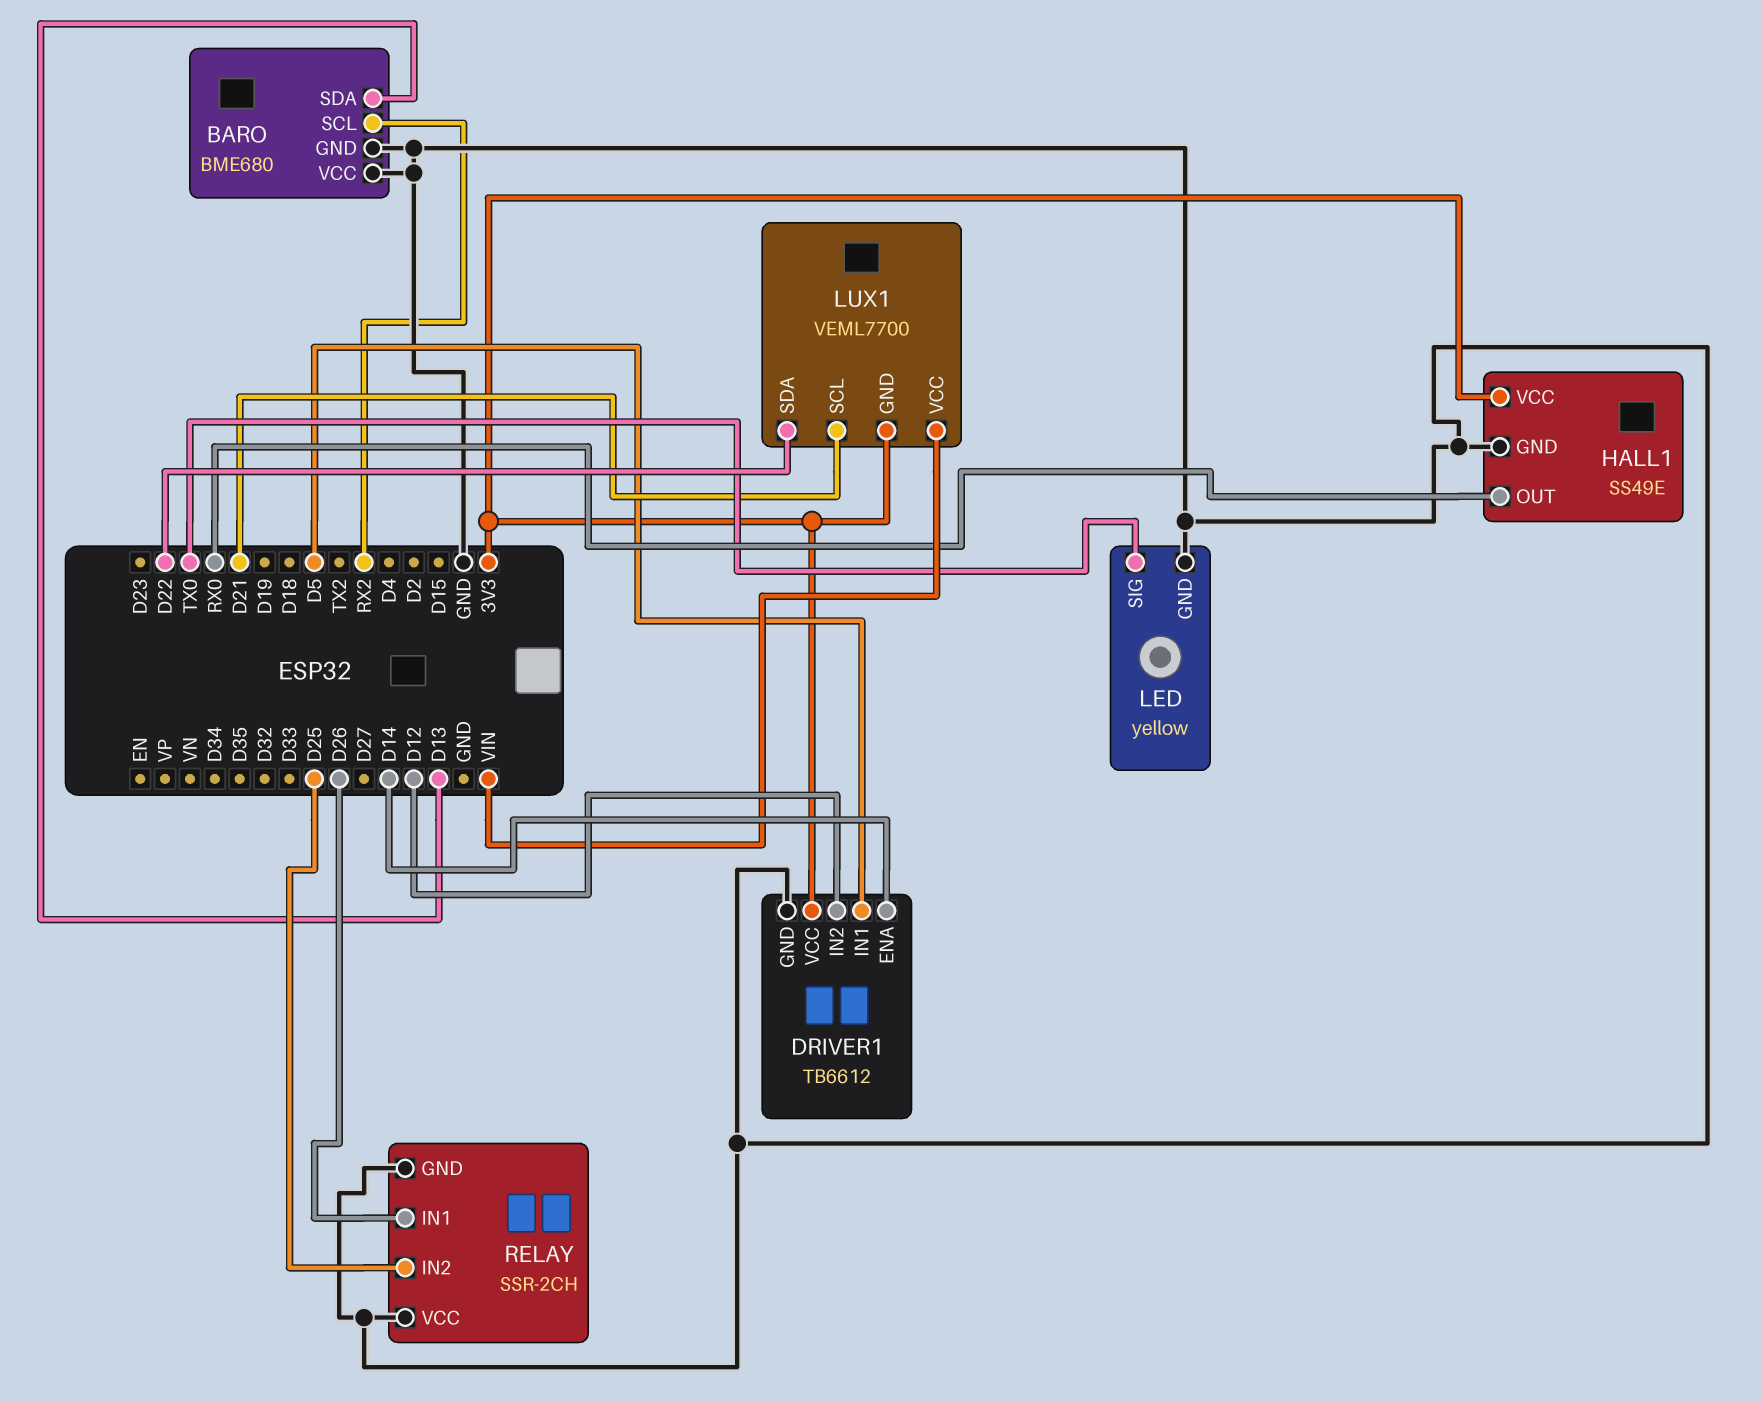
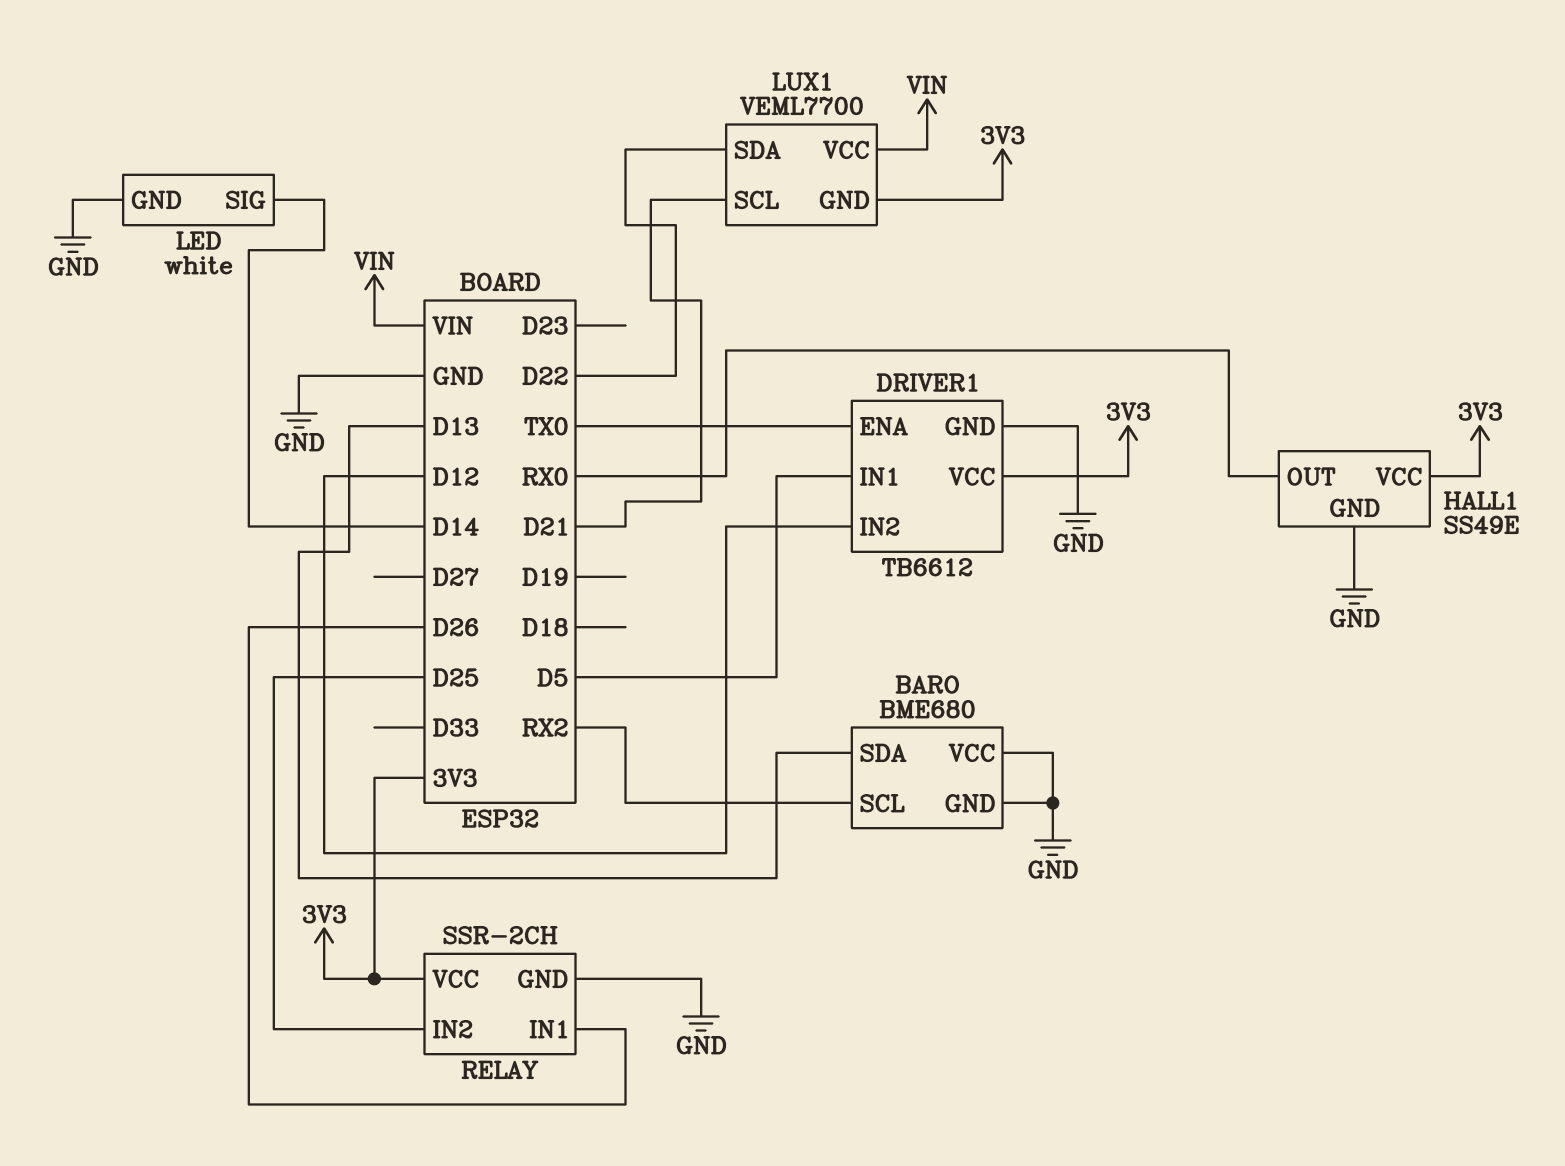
DRIVER1 pin ENA: D14 -> TX0
LED: yellow -> white
LED pin SIG: TX0 -> D14
RELAY pin VCC: GND -> 3V3

